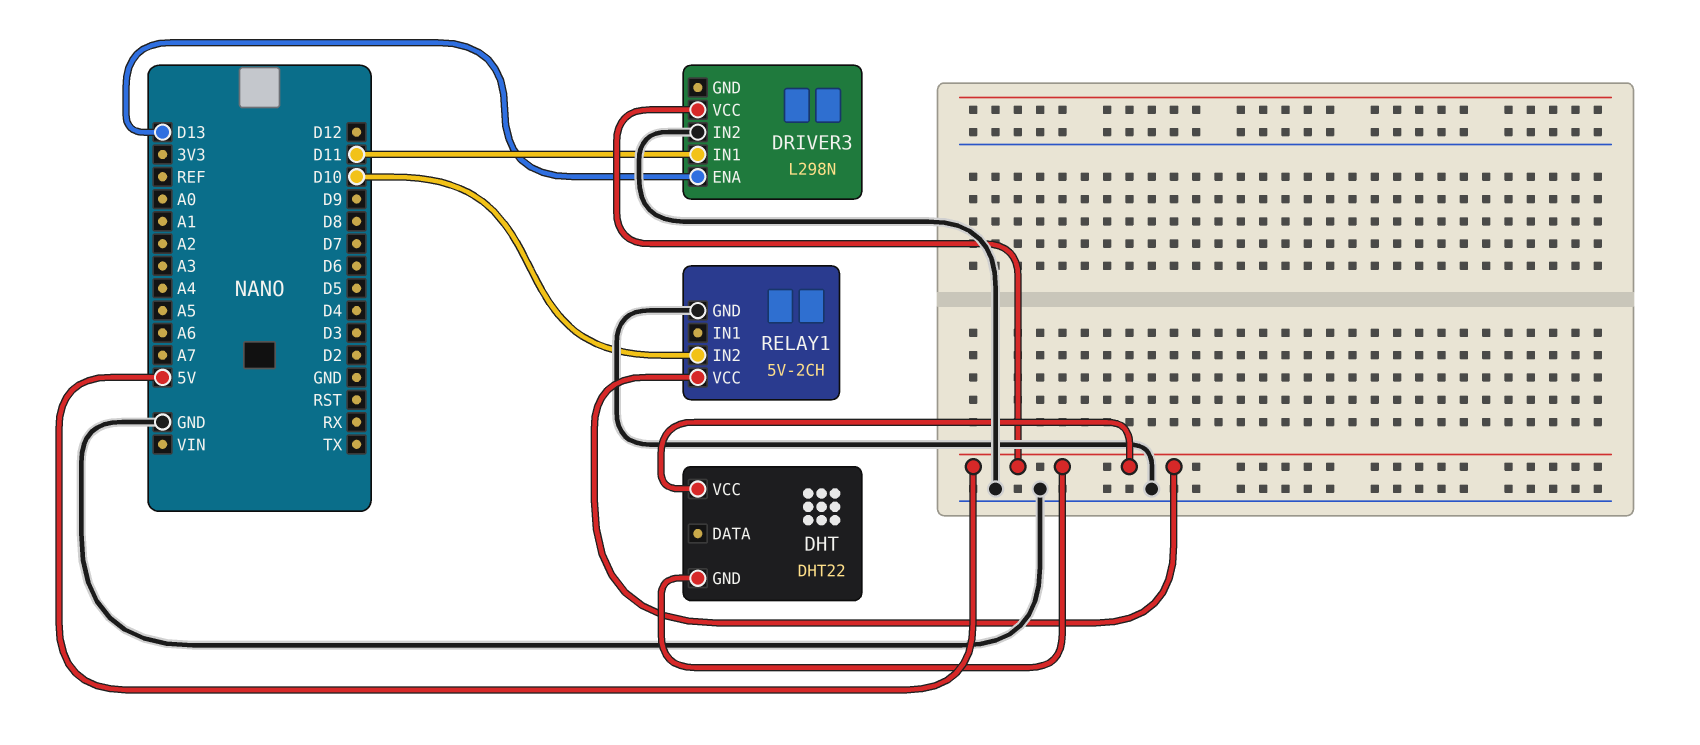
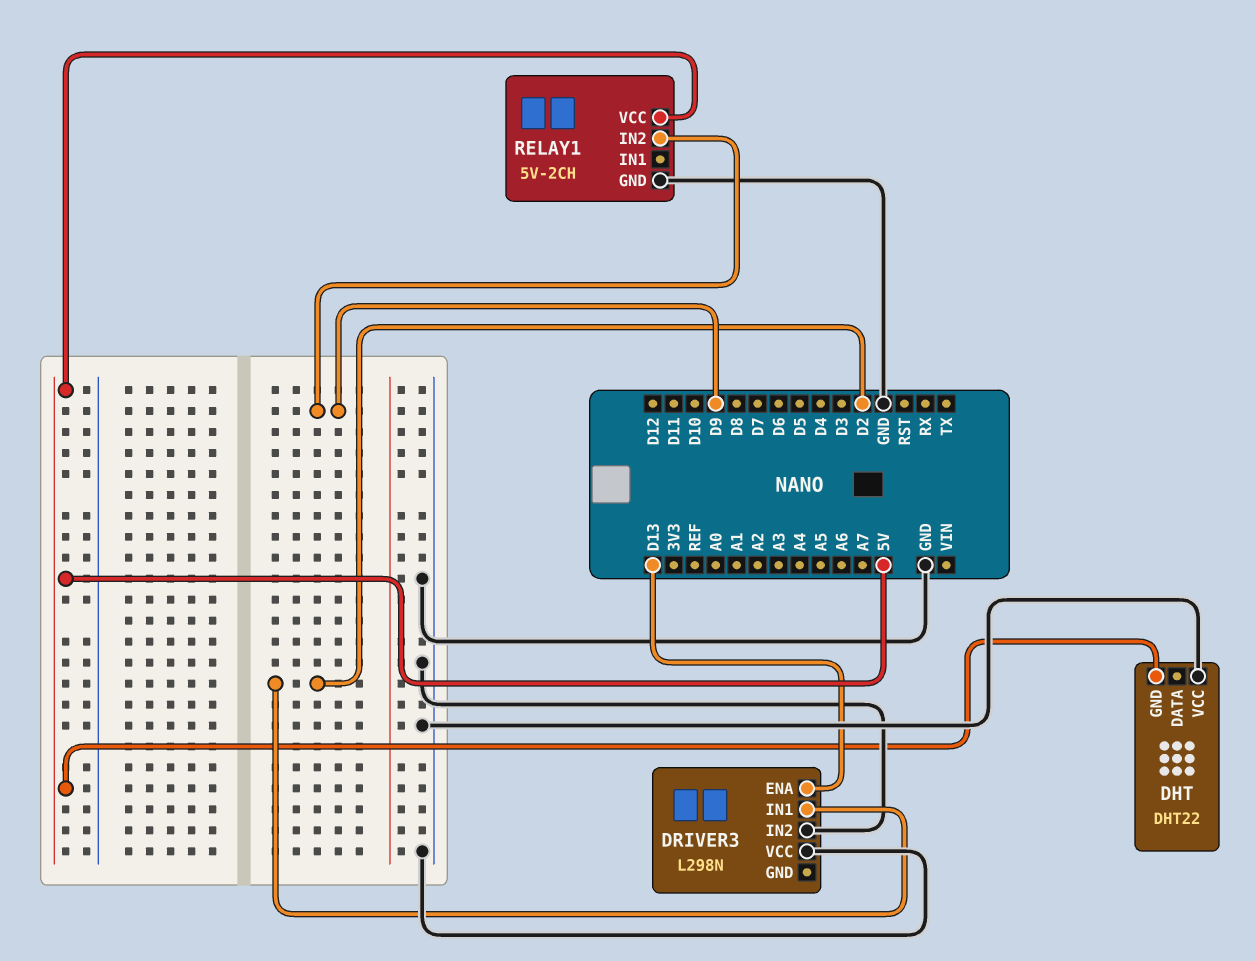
DHT pin VCC: 5V -> GND
DRIVER3 pin IN1: D11 -> D2
DRIVER3 pin VCC: 5V -> GND
RELAY1 pin IN2: D10 -> D9

